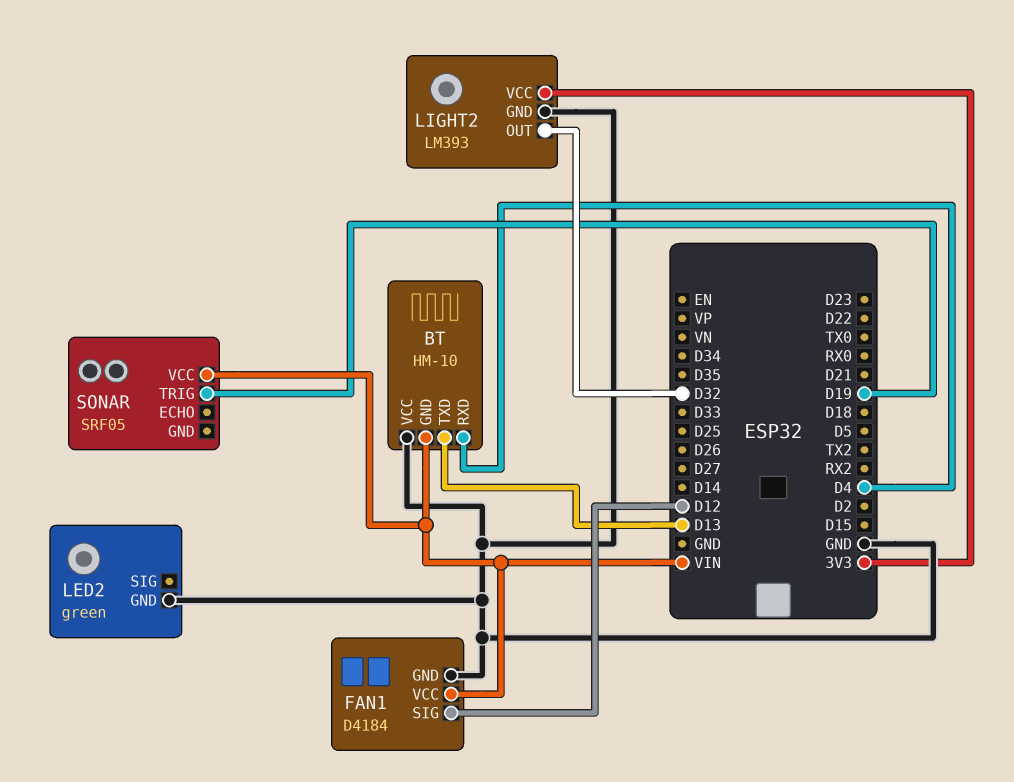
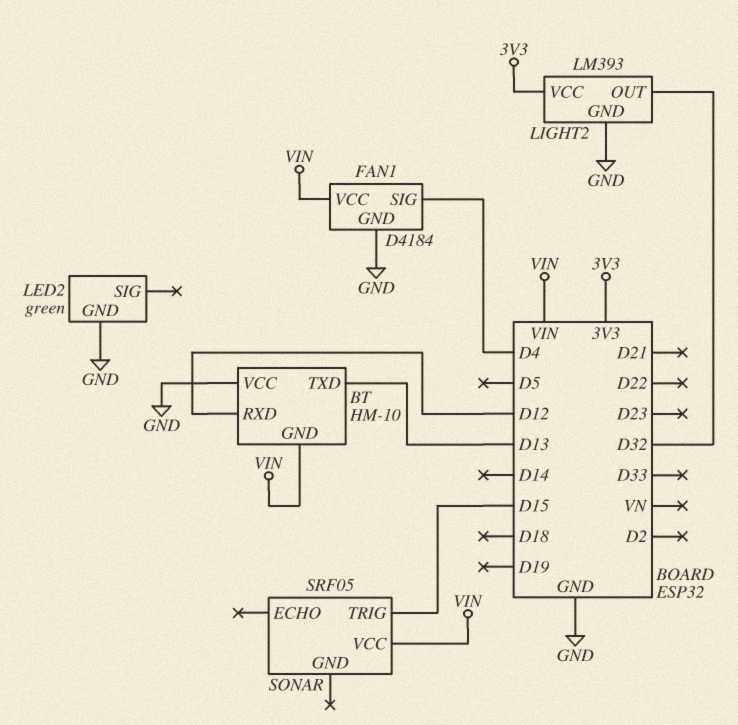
BT pin RXD: D4 -> D12
FAN1 pin SIG: D12 -> D4
SONAR pin TRIG: D19 -> D15

